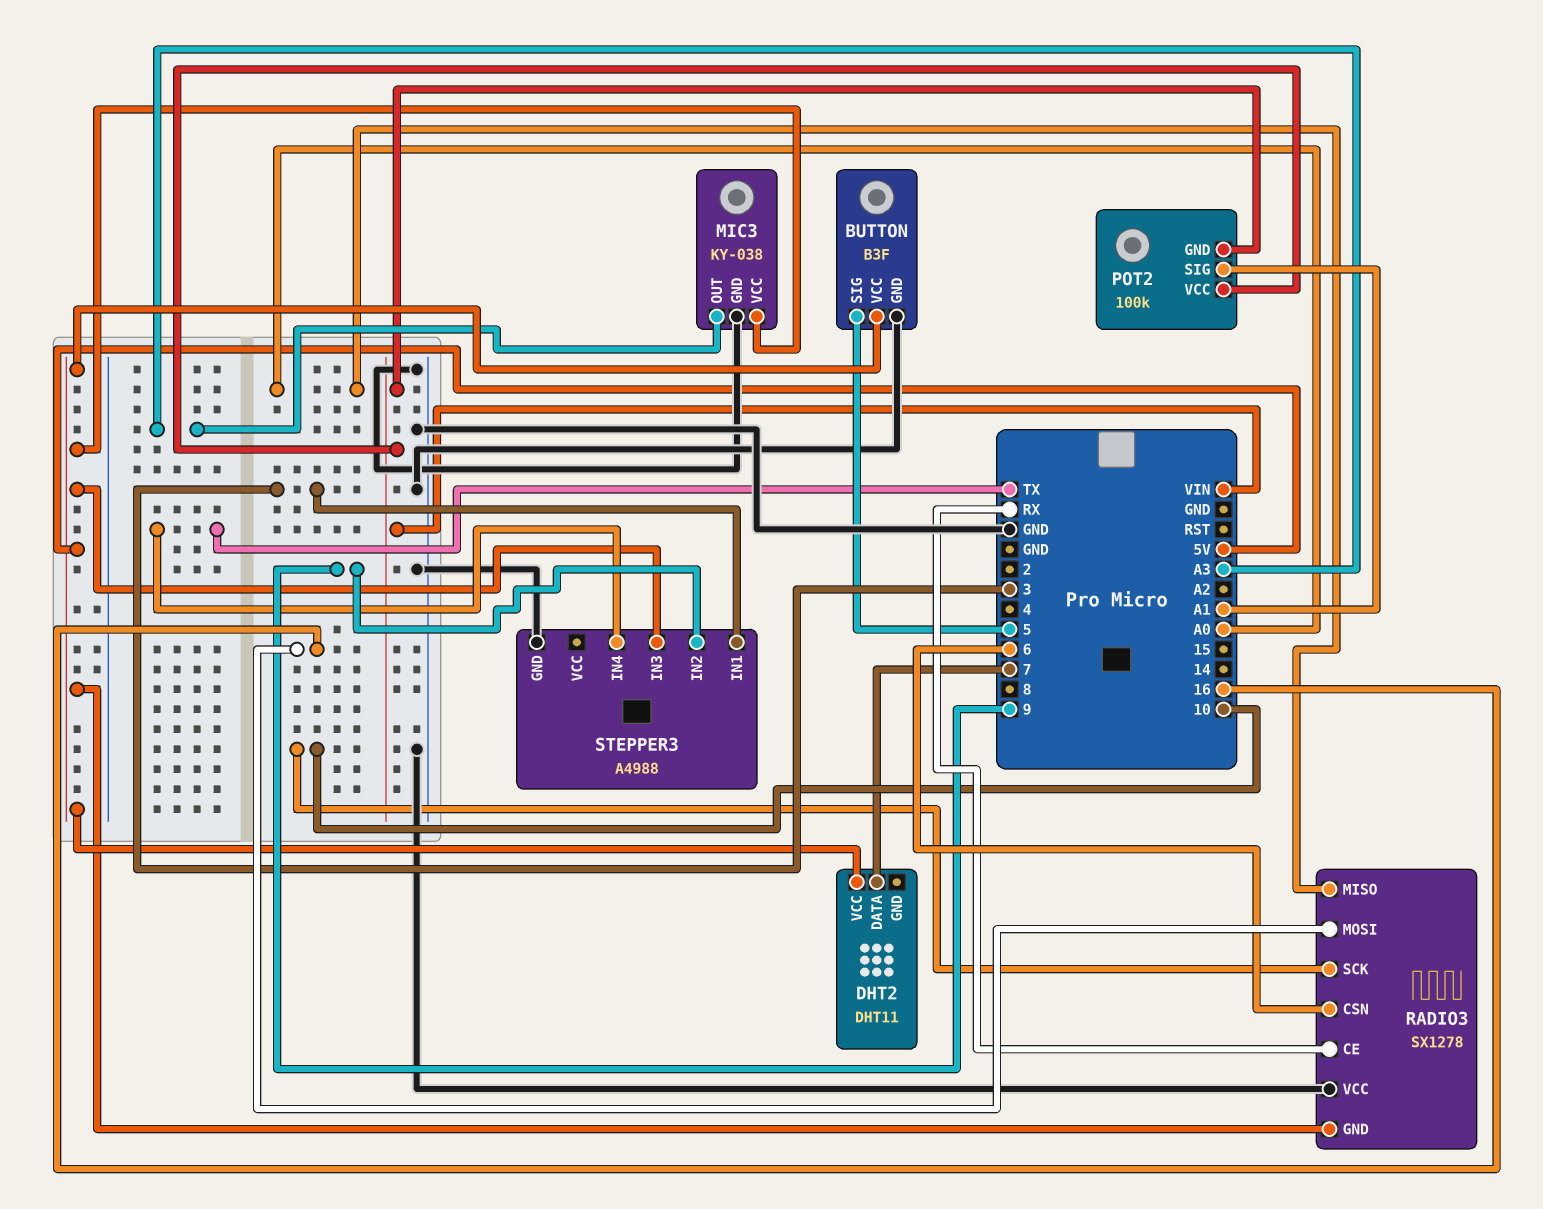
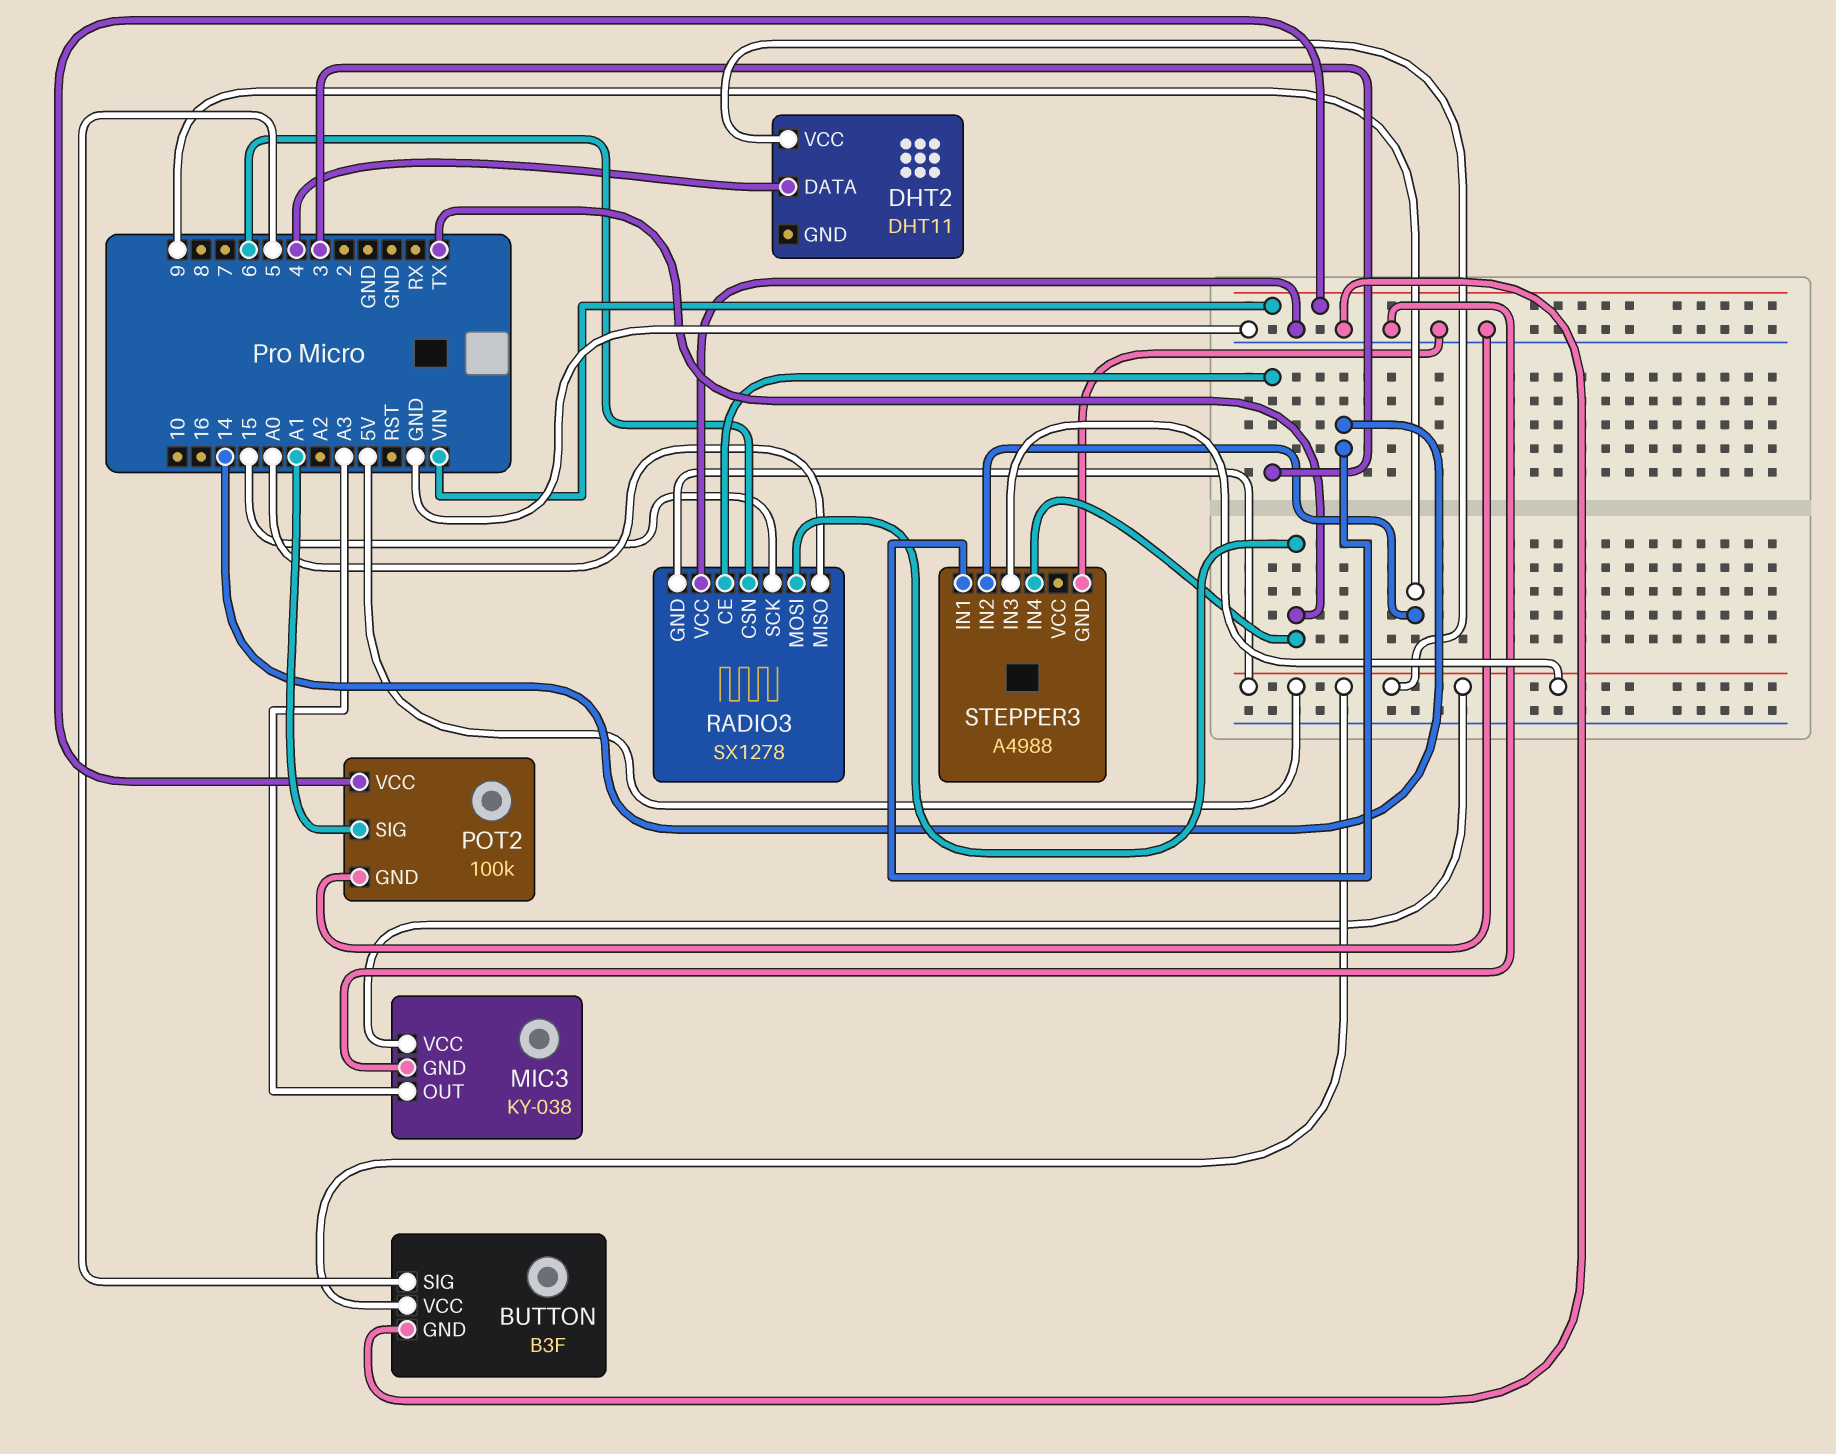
DHT2 pin DATA: 7 -> 4
POT2 pin GND: VIN -> GND
RADIO3 pin CE: RX -> 3
RADIO3 pin MOSI: 16 -> TX
RADIO3 pin SCK: 10 -> 15
STEPPER3 pin IN1: 3 -> 14

